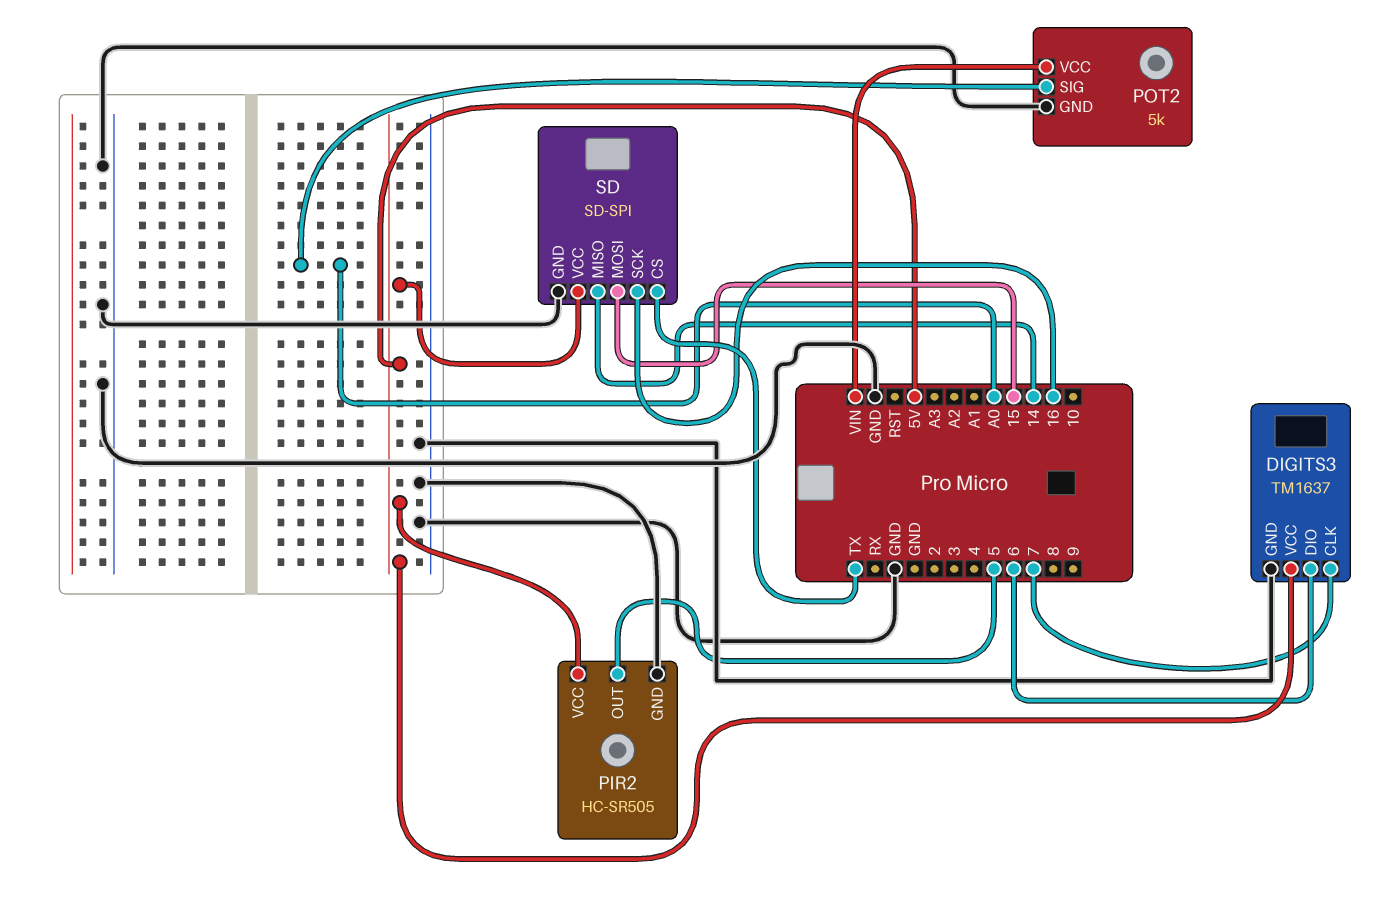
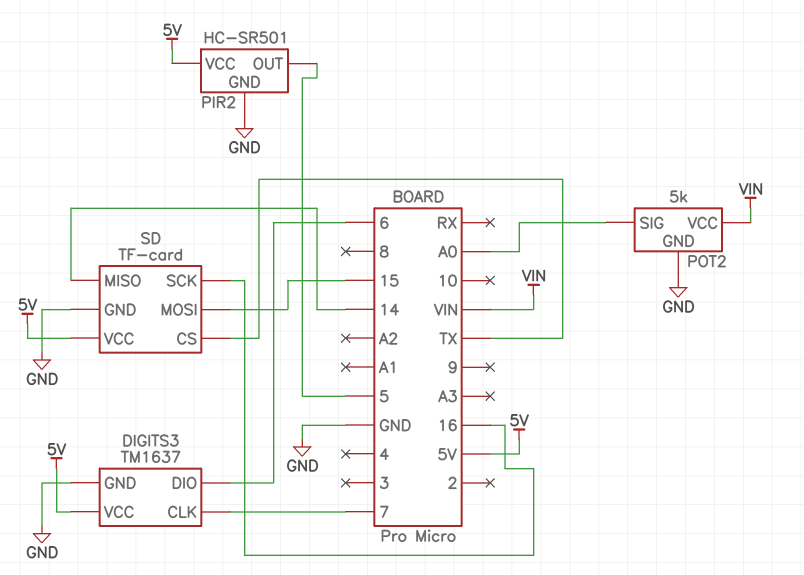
PIR2: HC-SR505 -> HC-SR501
SD: SD-SPI -> TF-card

